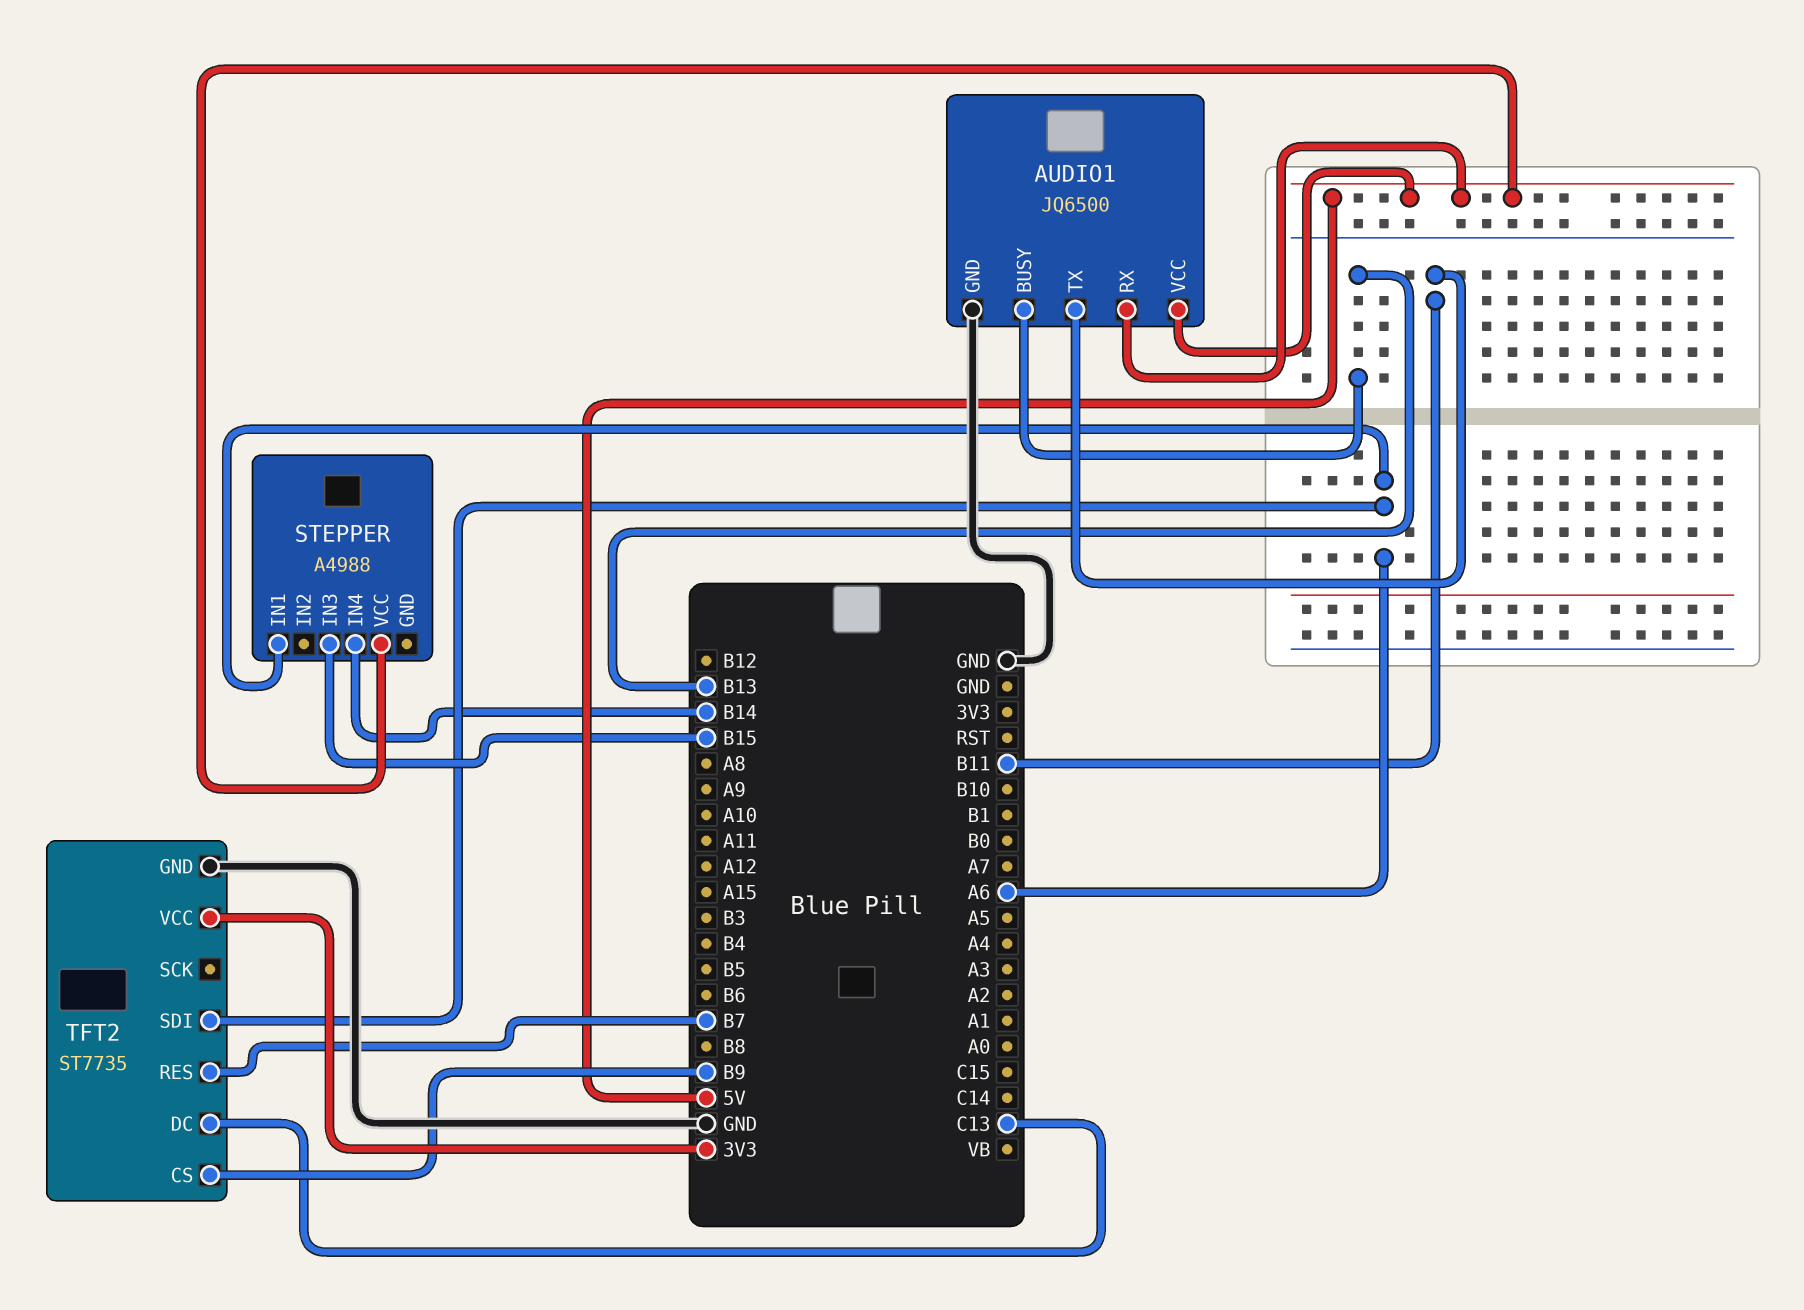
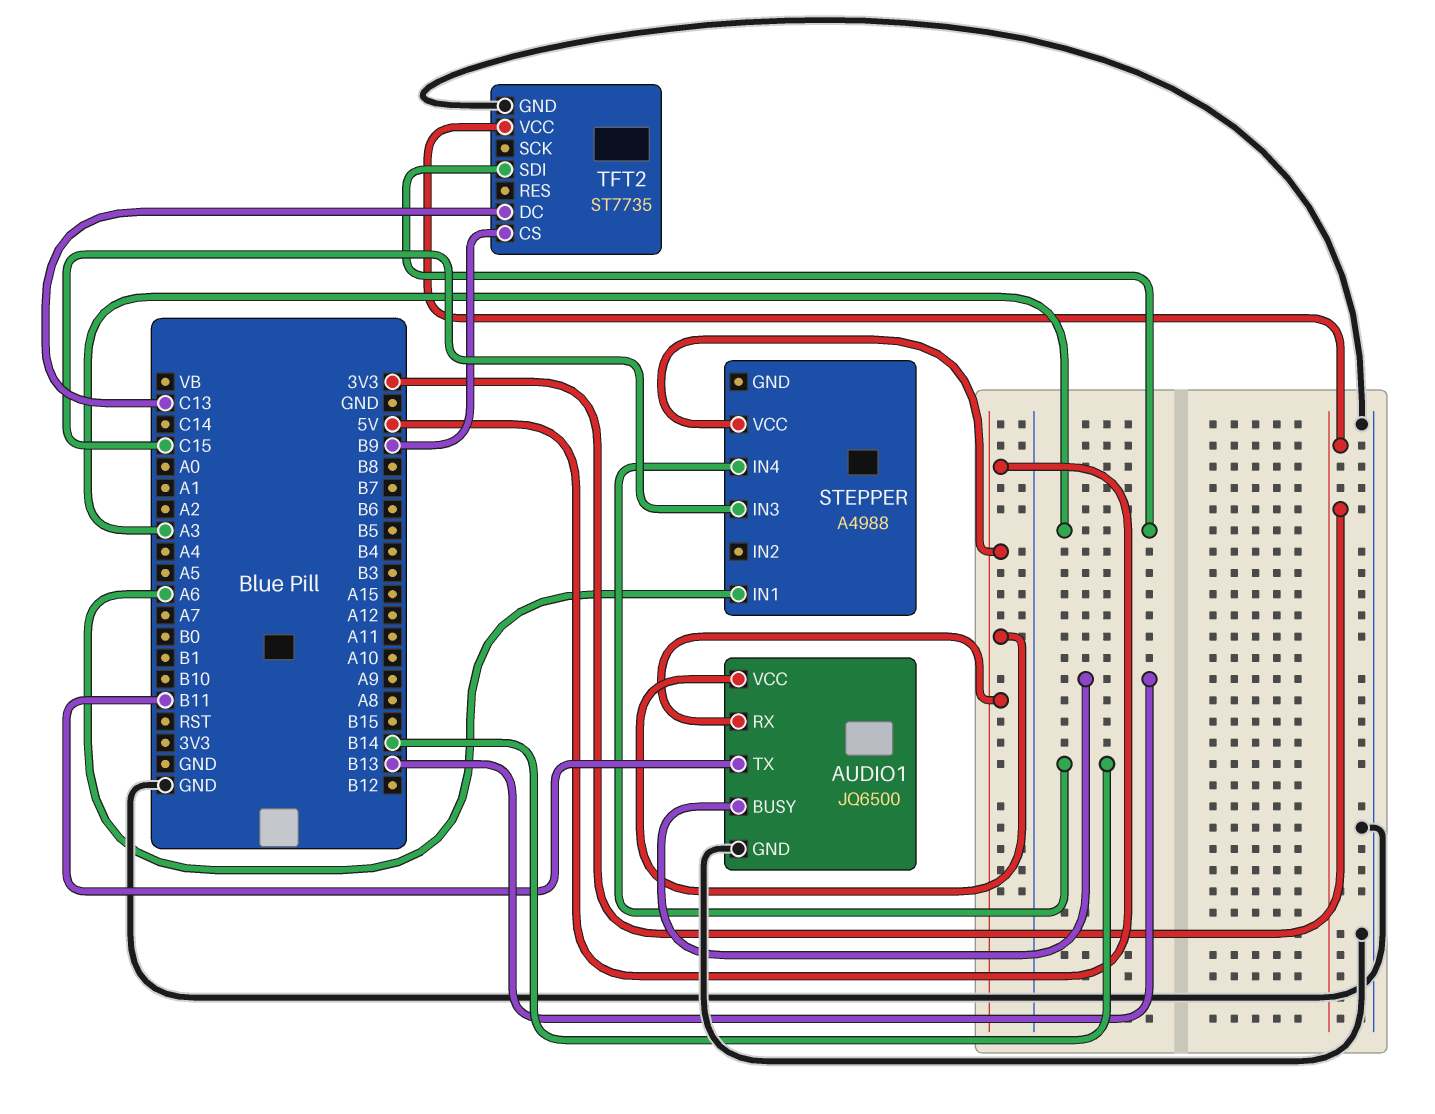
STEPPER pin IN3: B15 -> C15
TFT2 pin RES: B7 -> none
TFT2 pin SDI: A6 -> A3

